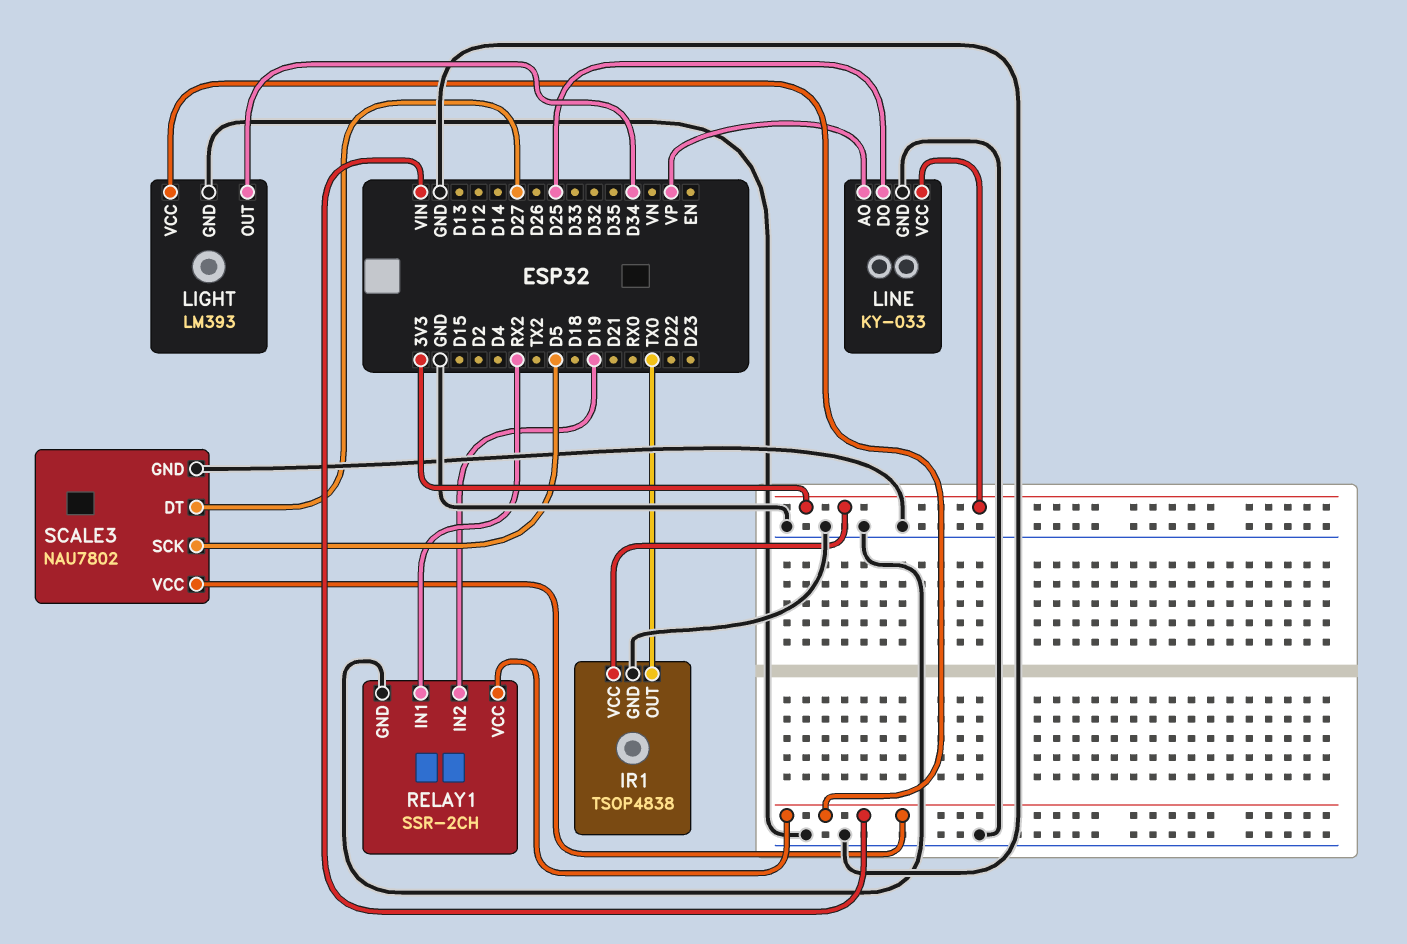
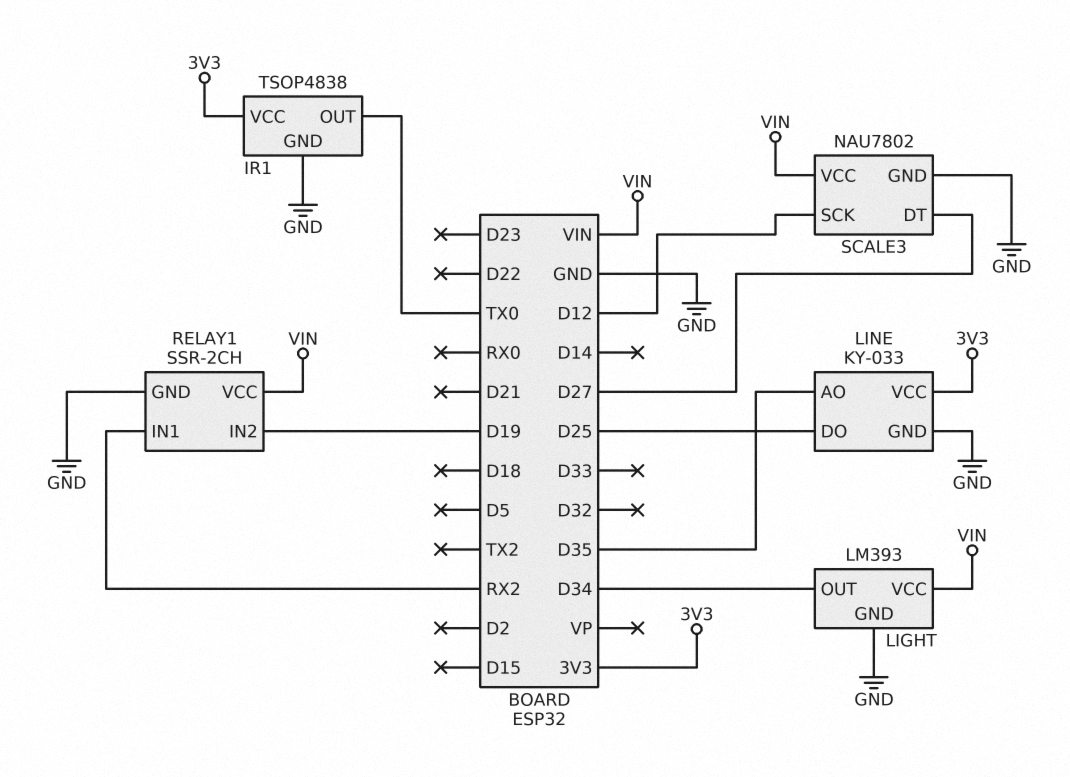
LINE pin AO: VP -> D35
SCALE3 pin SCK: D5 -> D12

